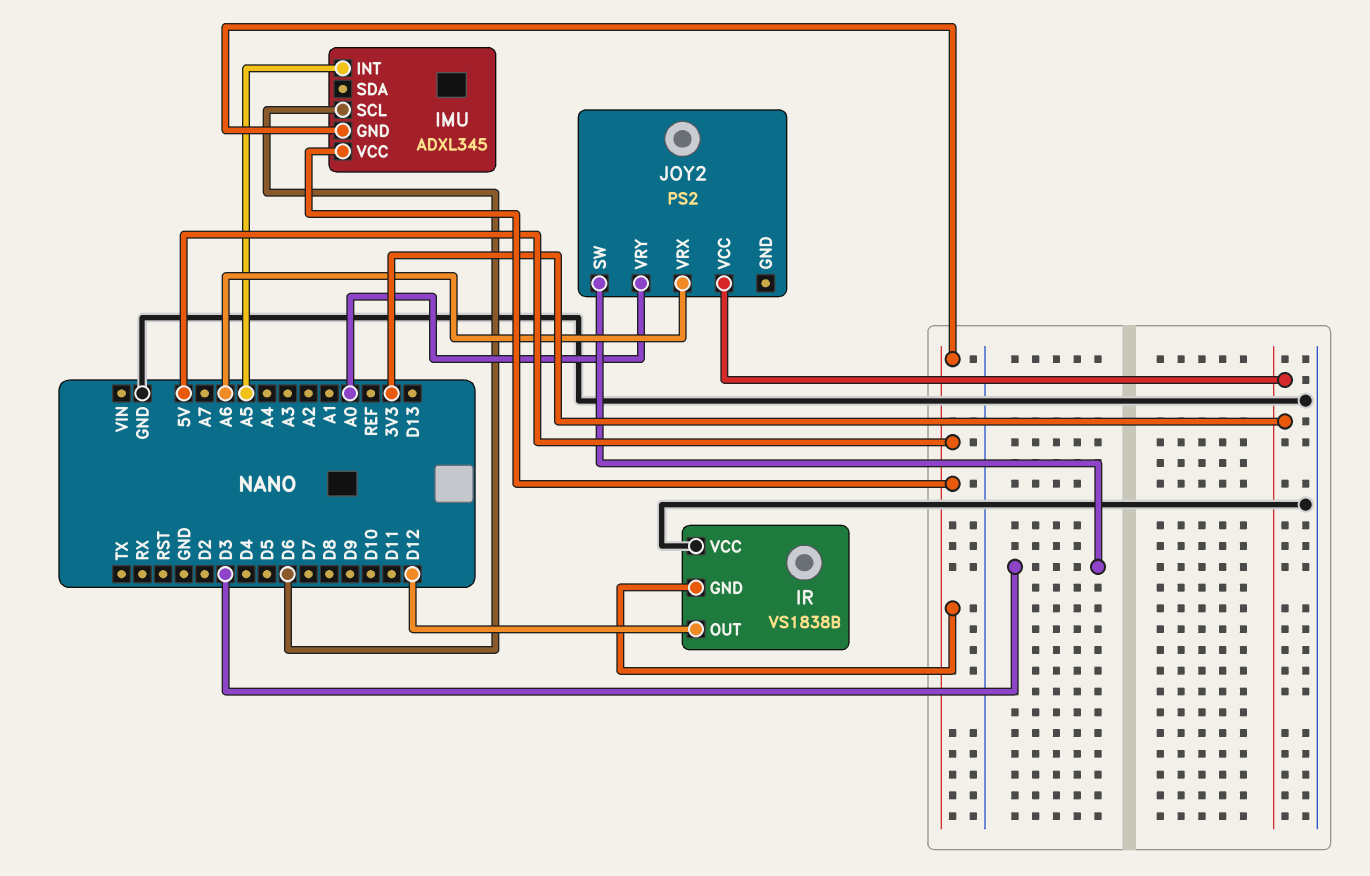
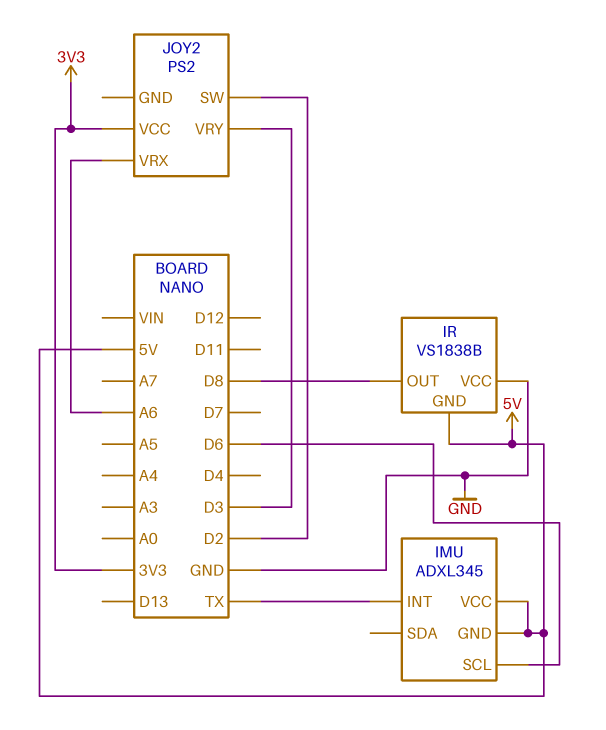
IMU pin INT: A5 -> TX
IR pin OUT: D12 -> D8
JOY2 pin SW: D3 -> D2
JOY2 pin VRY: A0 -> D3

